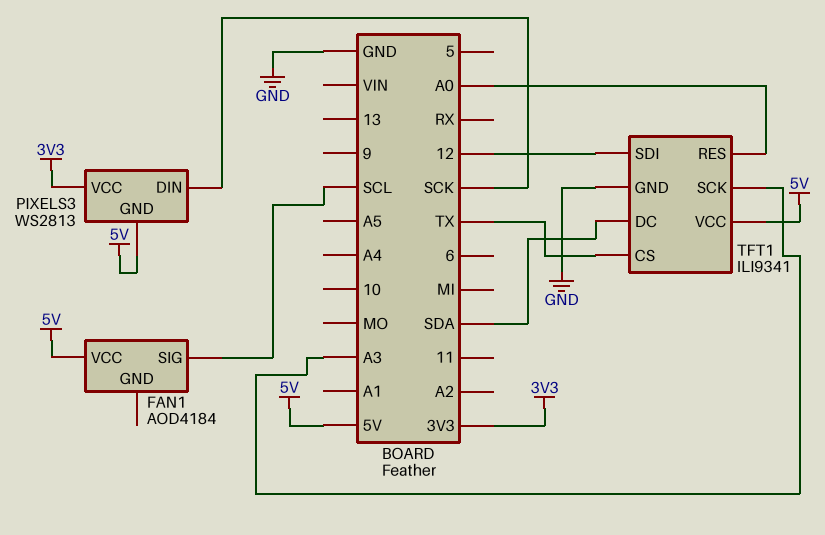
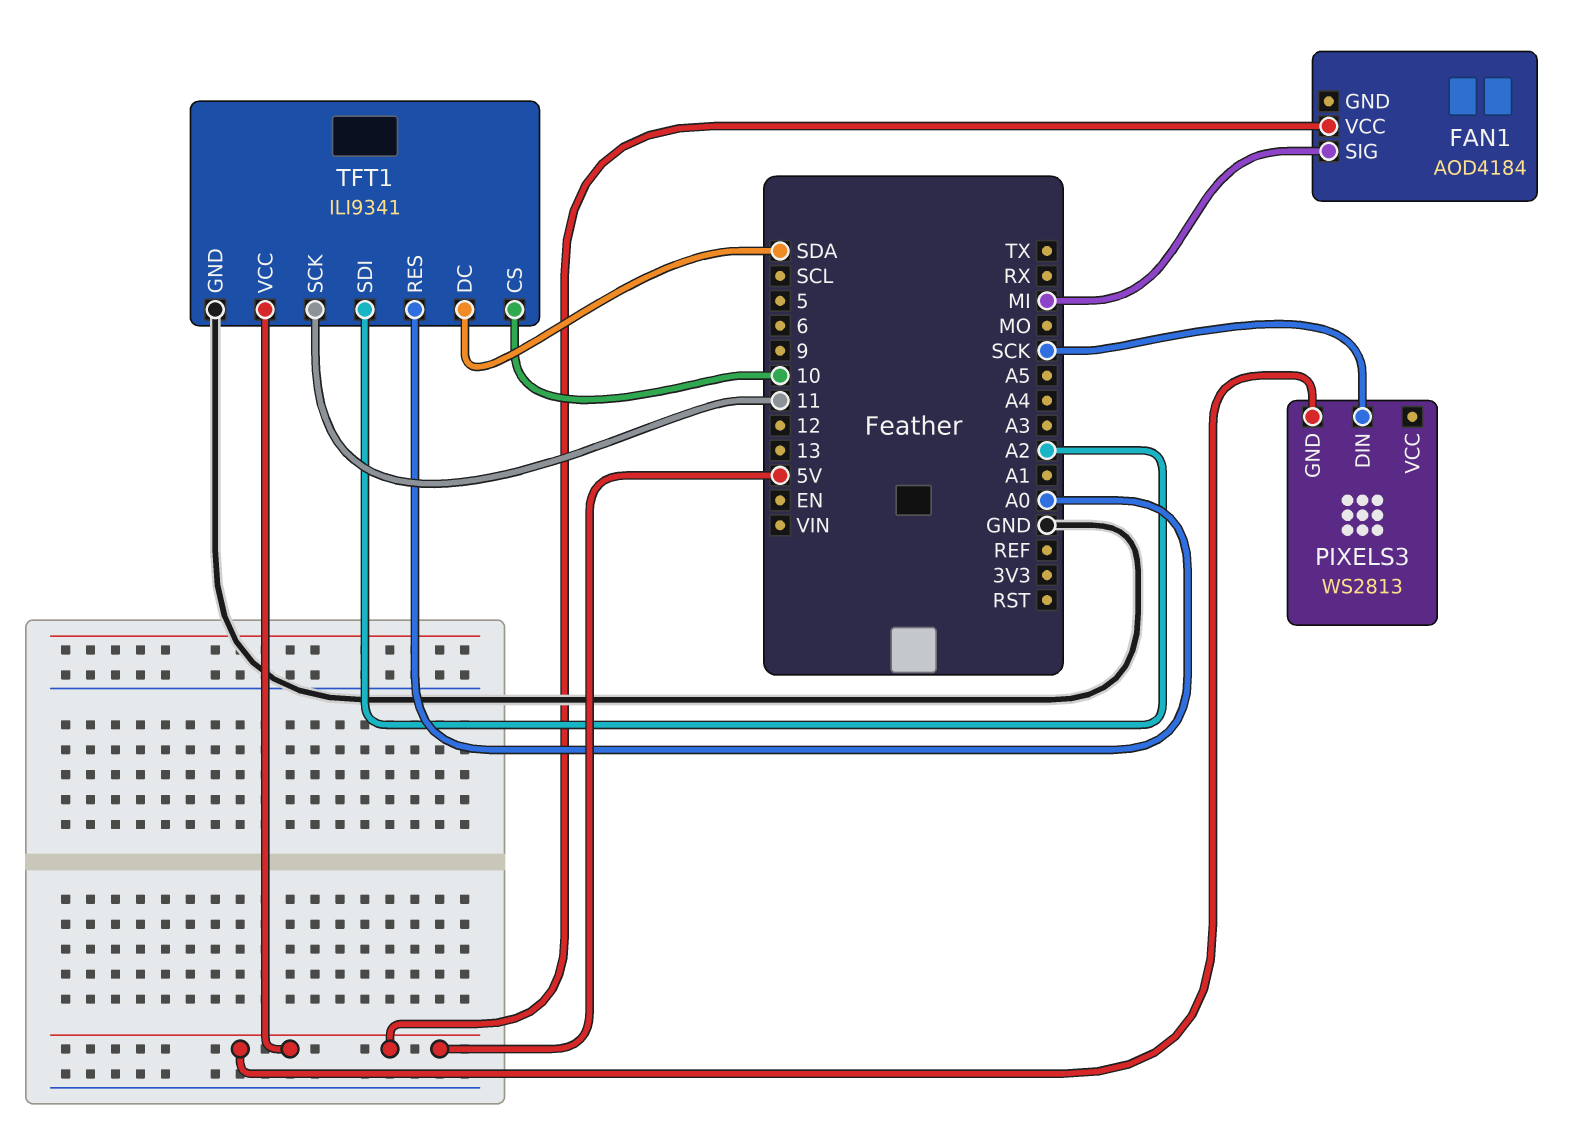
FAN1 pin SIG: SCL -> MI
PIXELS3 pin VCC: 3V3 -> none
TFT1 pin CS: TX -> 10
TFT1 pin SCK: A3 -> 11
TFT1 pin SDI: 12 -> A2

